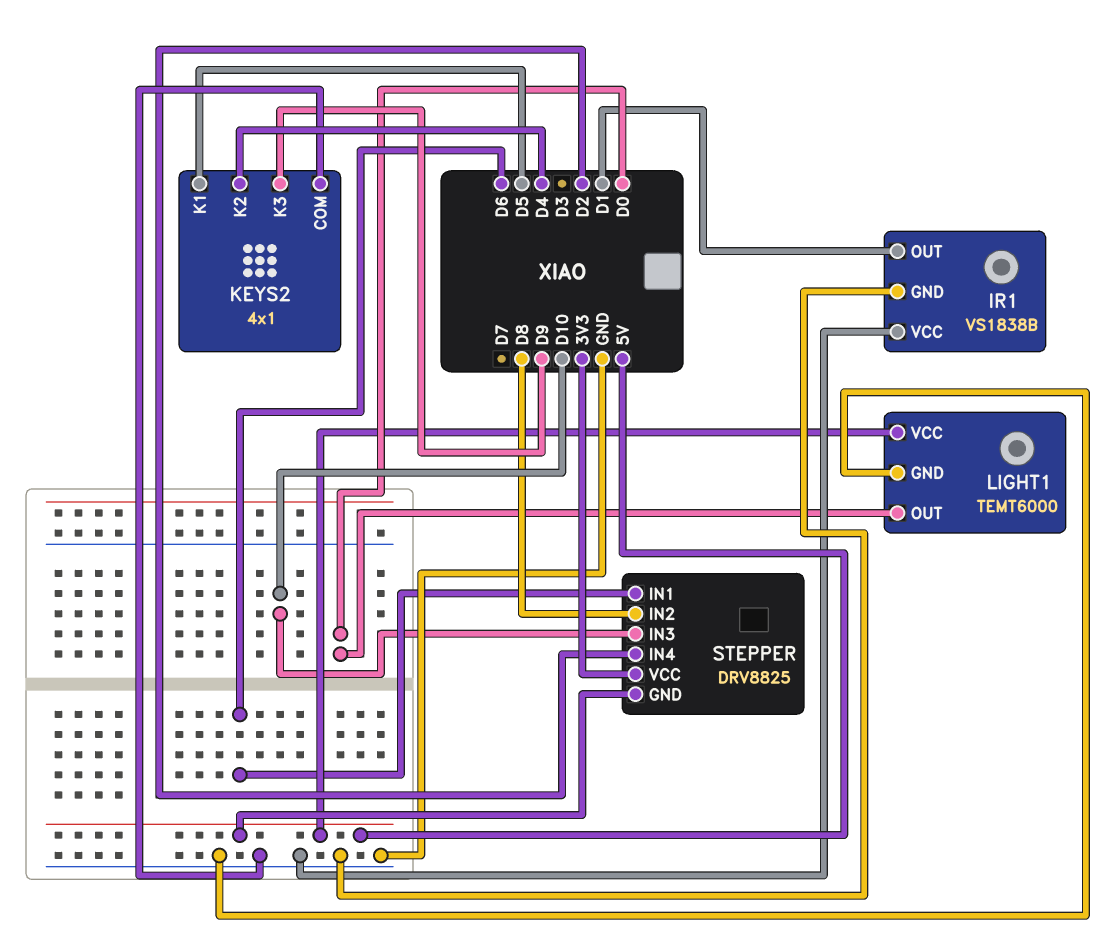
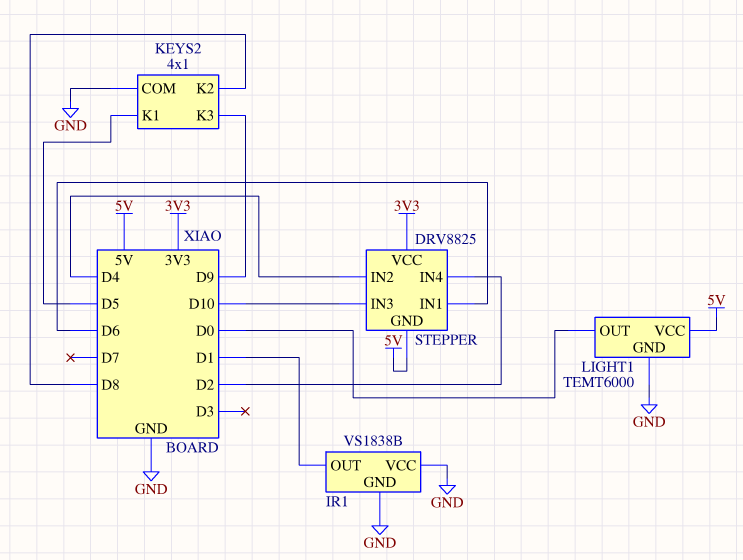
KEYS2 pin K2: D4 -> D8
STEPPER pin IN2: D8 -> D4

